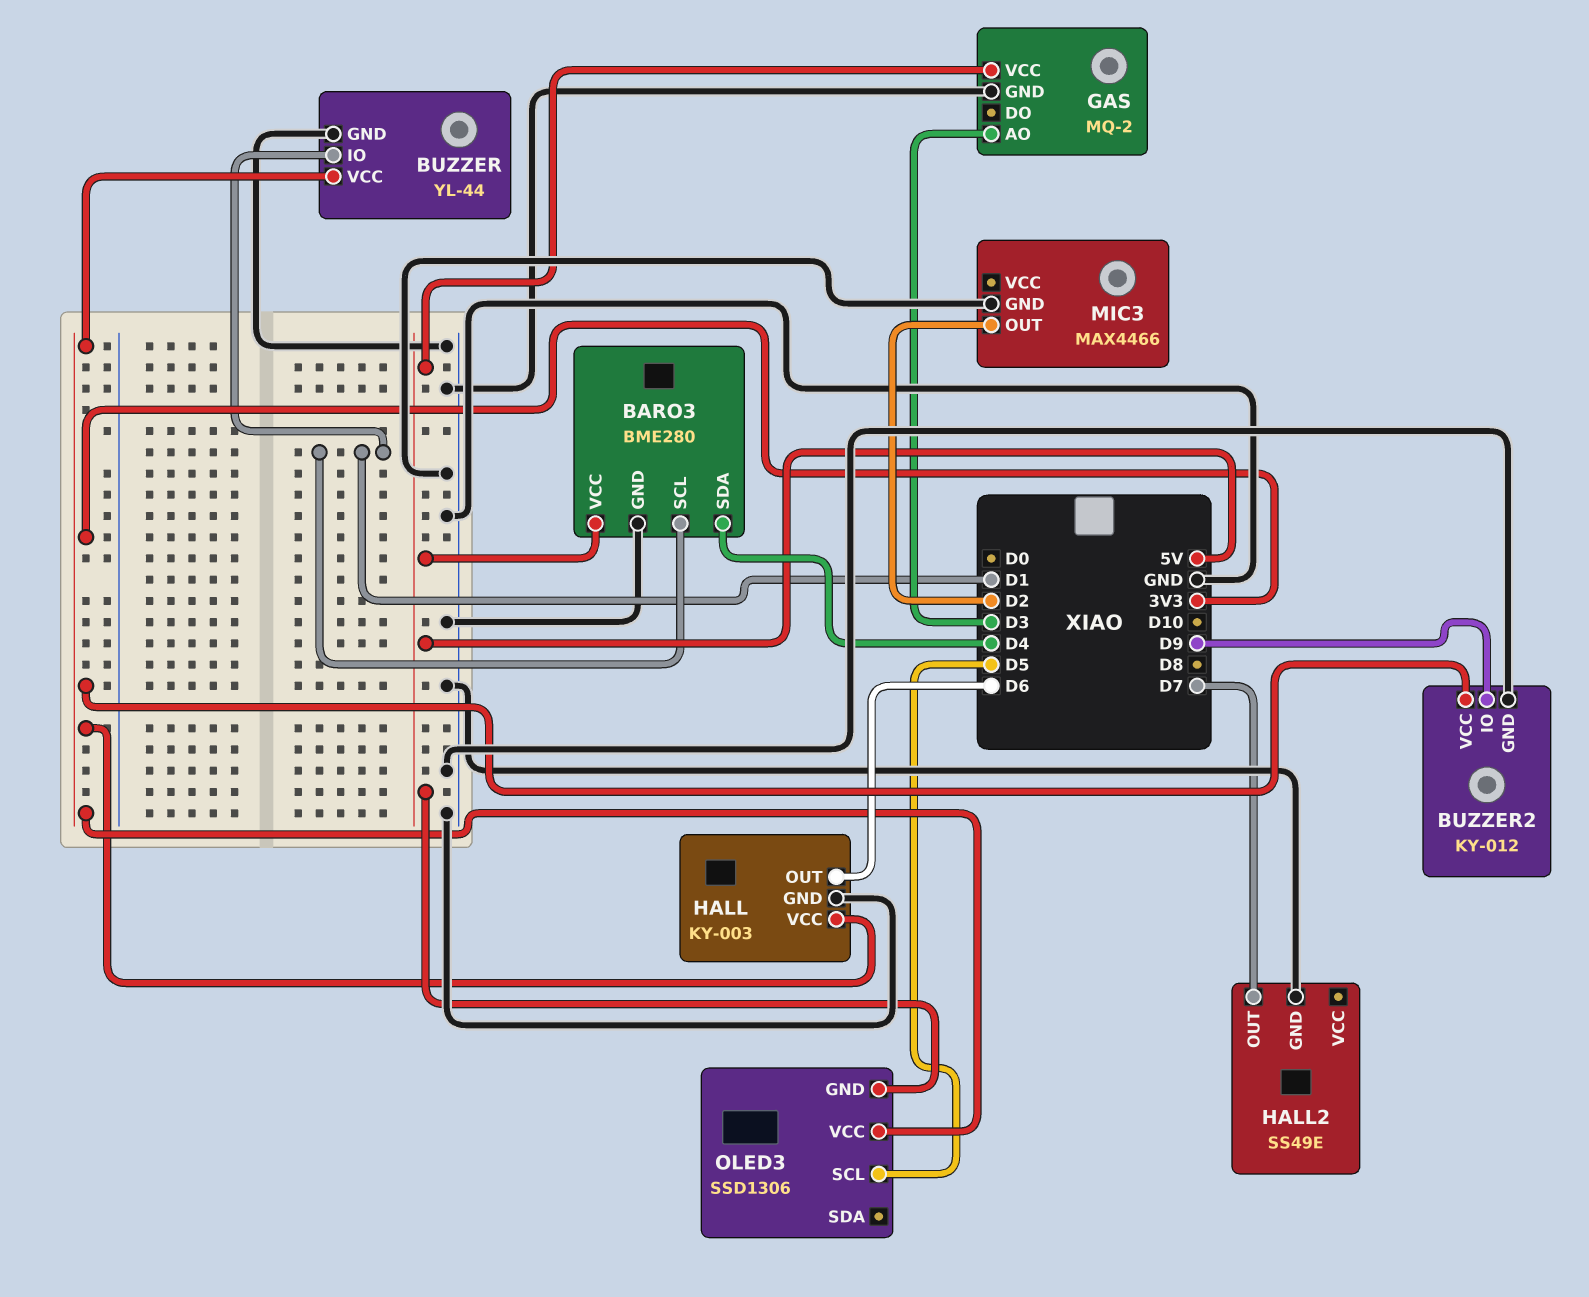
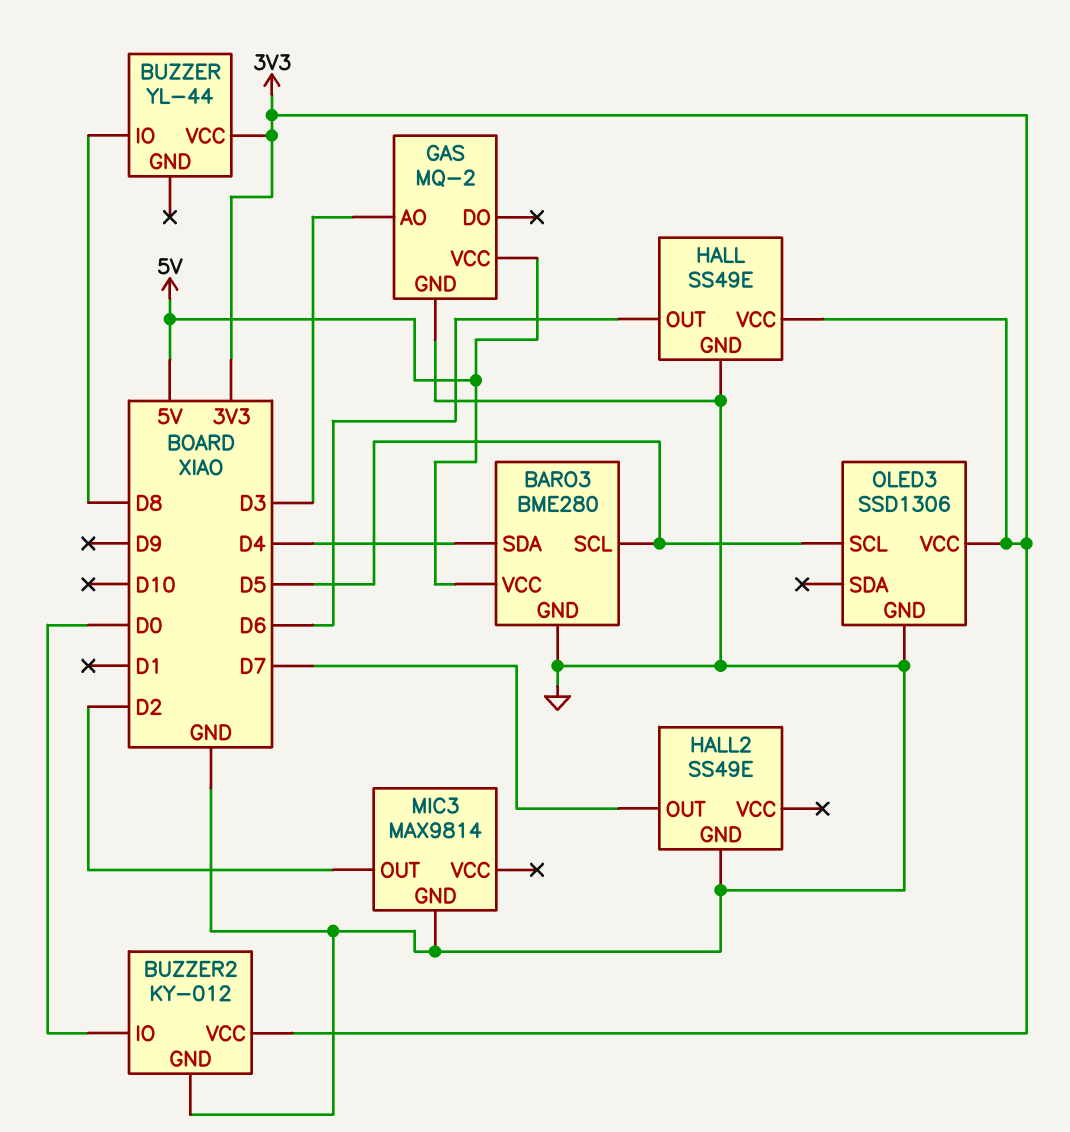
BARO3 pin SCL: D1 -> D5
BUZZER pin GND: GND -> none
BUZZER pin IO: D1 -> D8
BUZZER2 pin IO: D9 -> D0
HALL: KY-003 -> SS49E
MIC3: MAX4466 -> MAX9814
OLED3 pin GND: 5V -> GND

